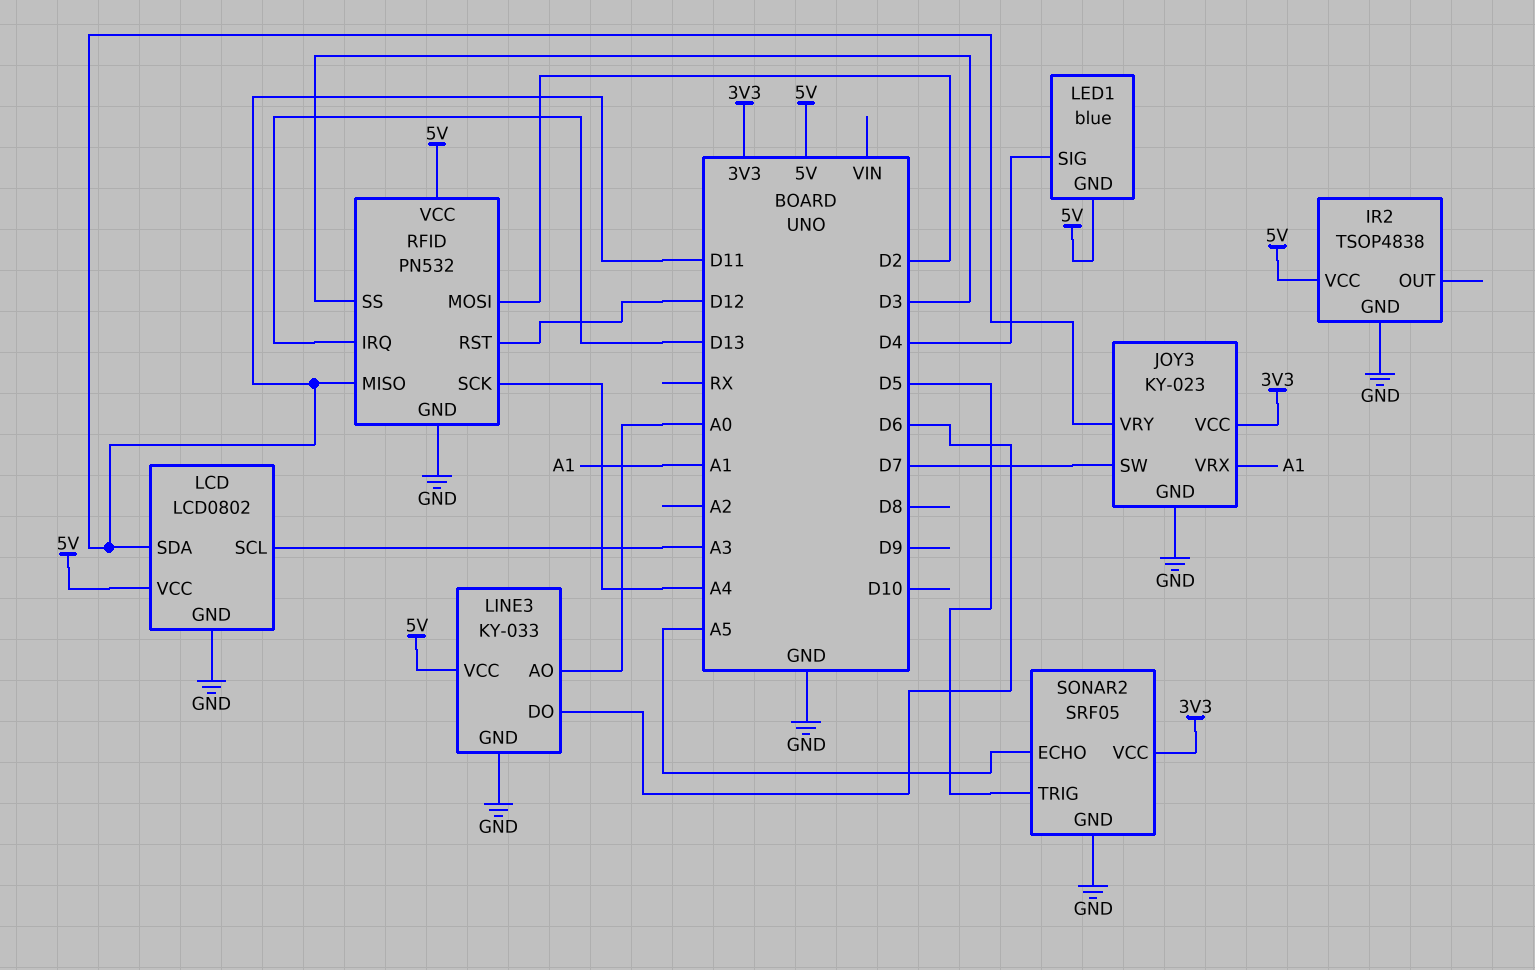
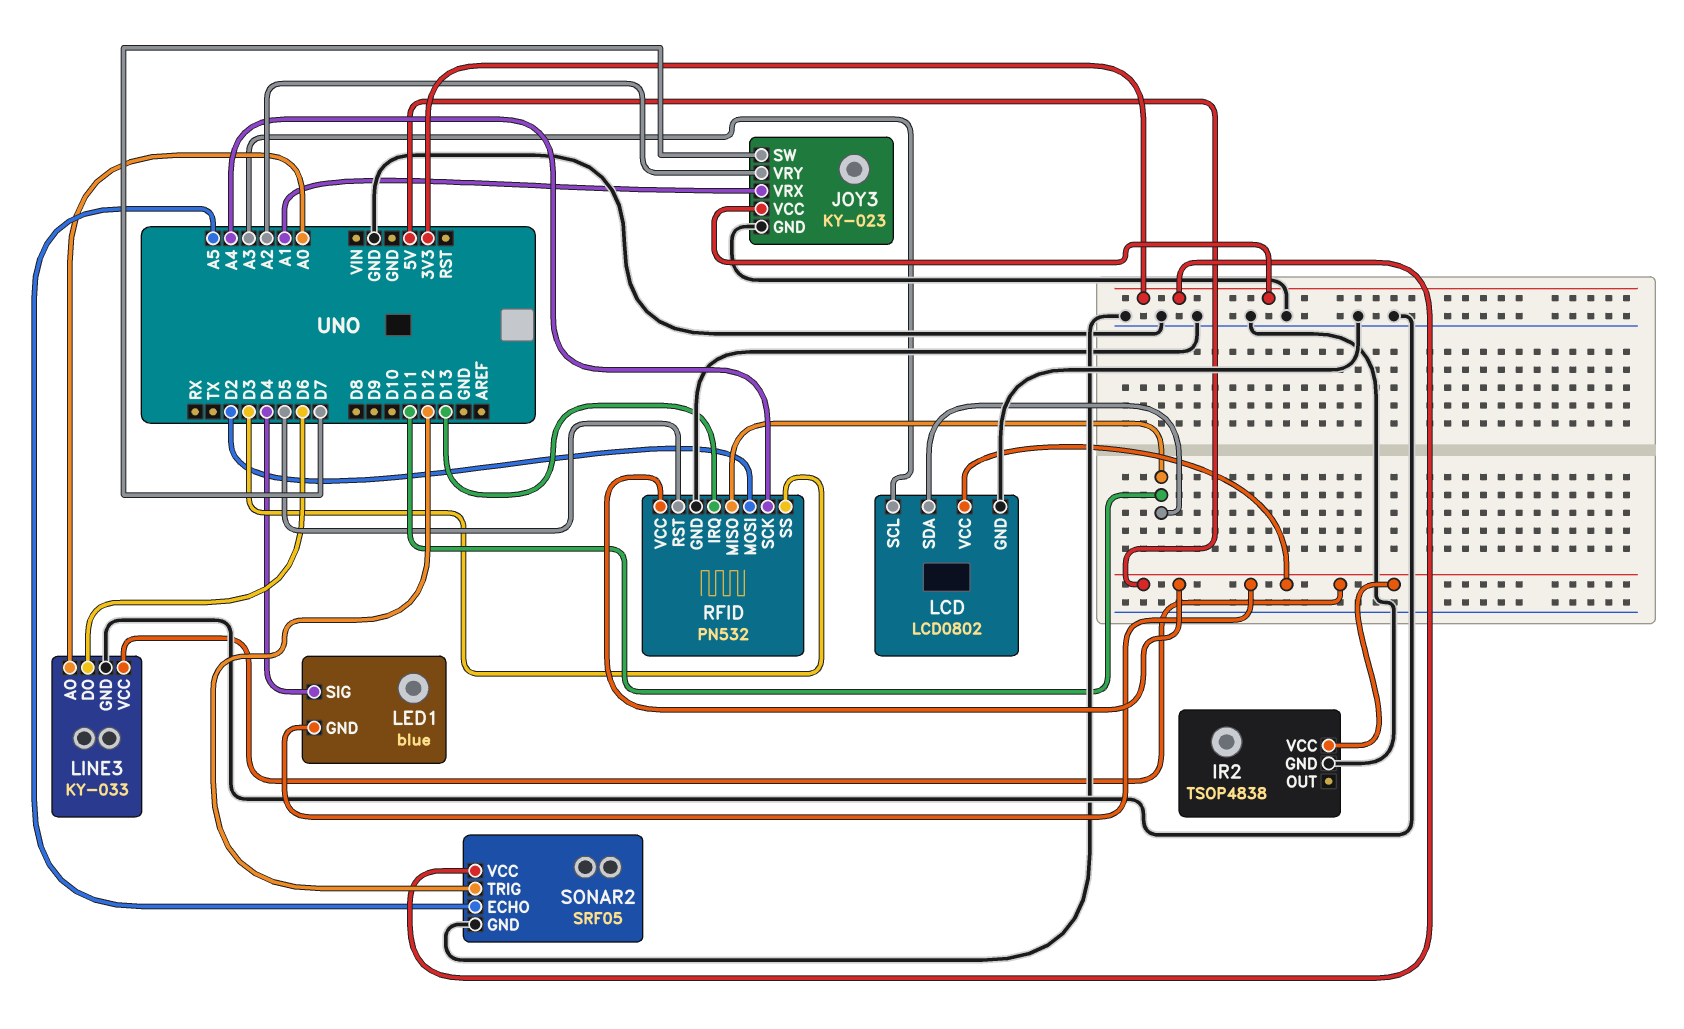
JOY3 pin VRY: D11 -> A2
RFID pin RST: D12 -> D5
SONAR2 pin TRIG: D5 -> D12

